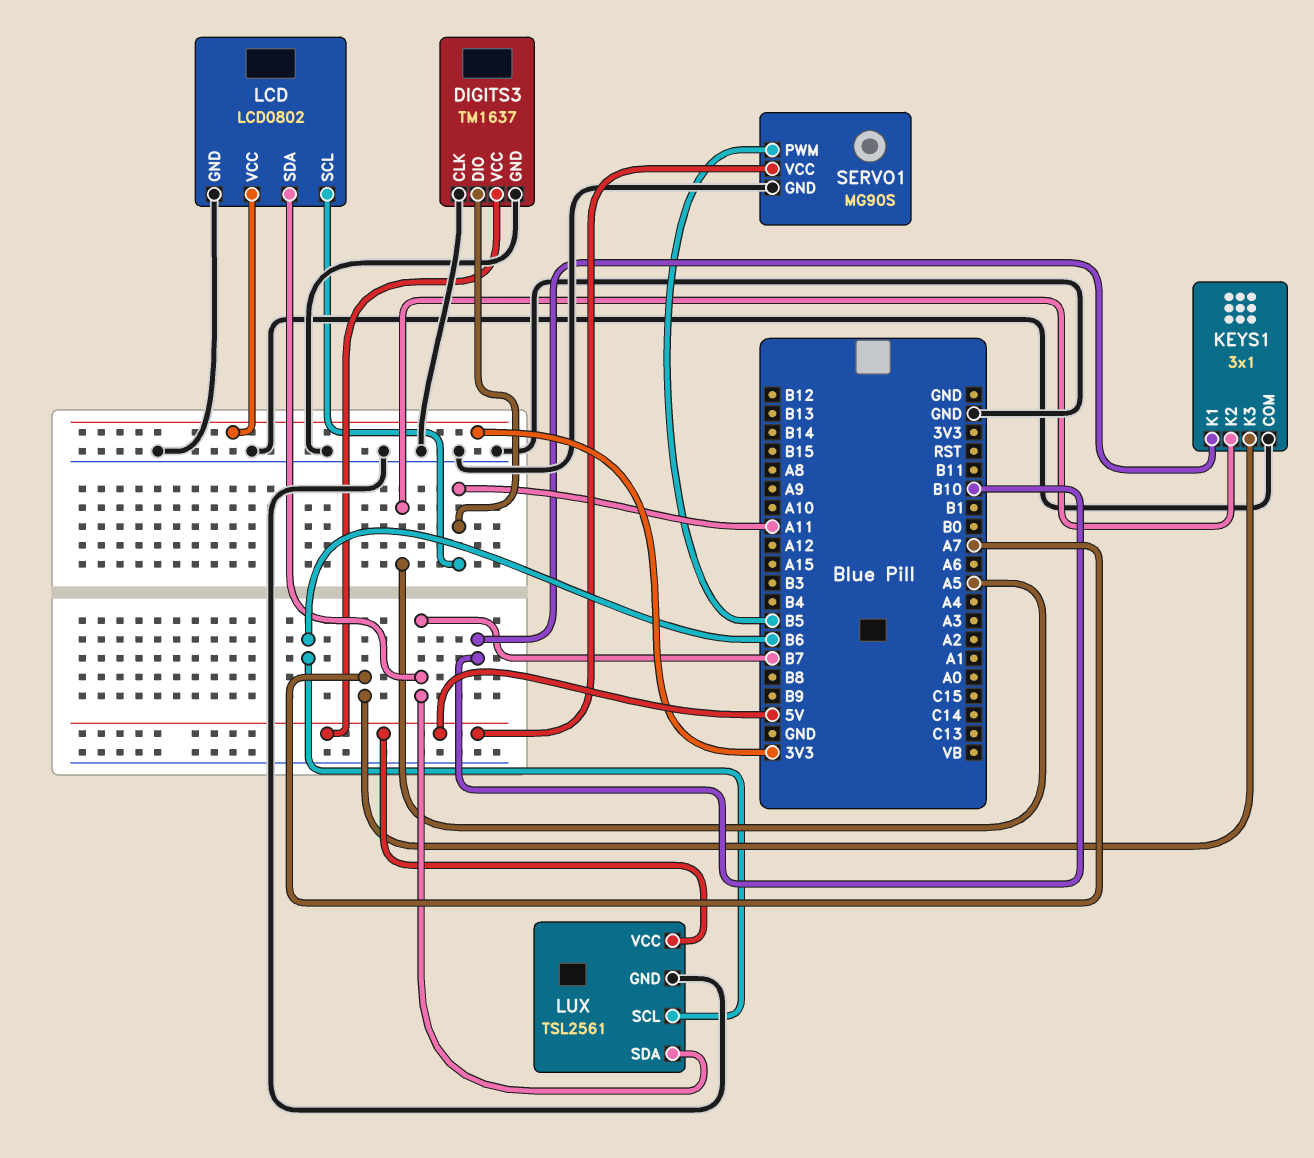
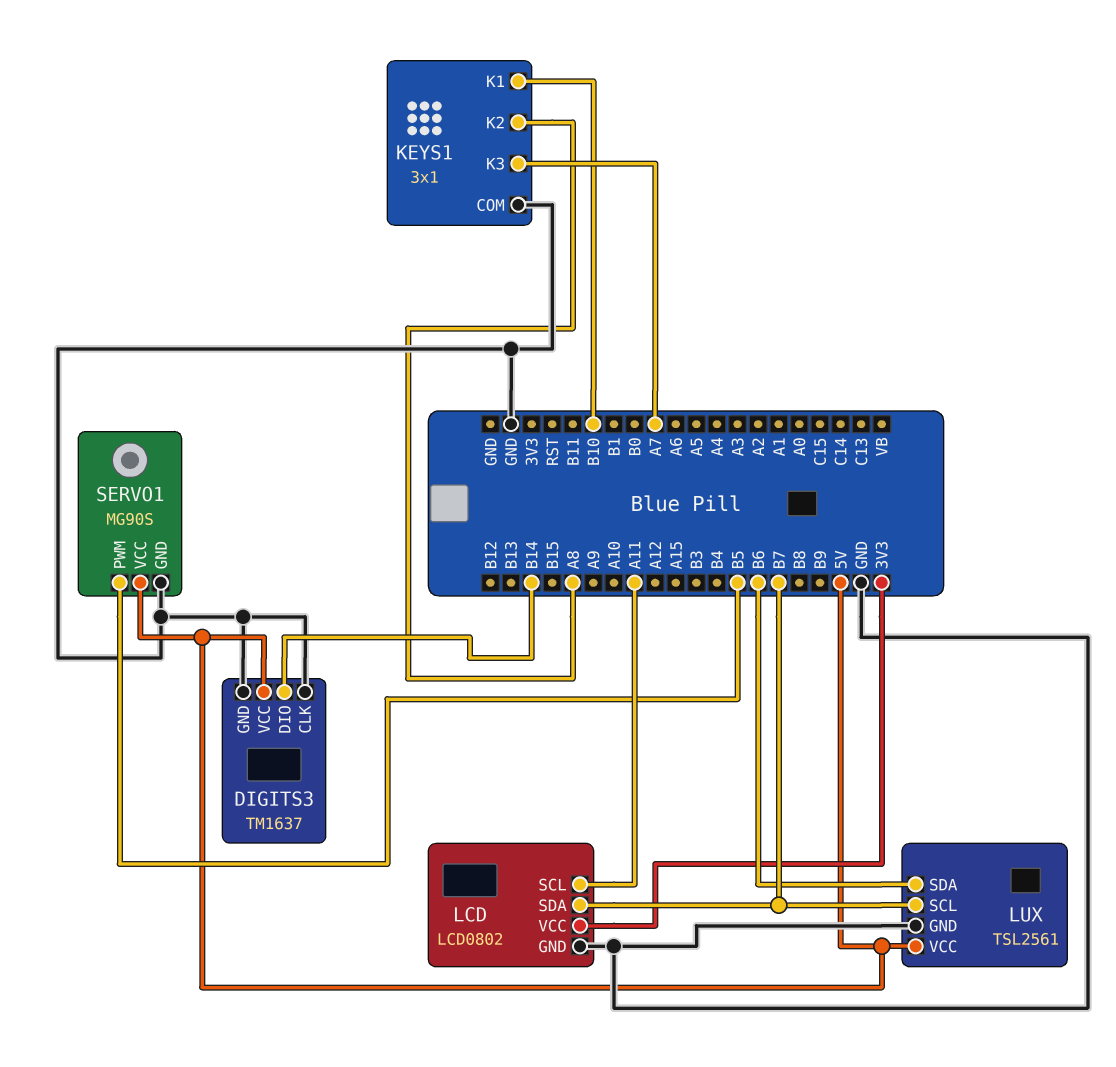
DIGITS3 pin DIO: A11 -> B14
KEYS1 pin K2: A5 -> A8
LUX pin SCL: B6 -> B7
LUX pin SDA: B7 -> B6

